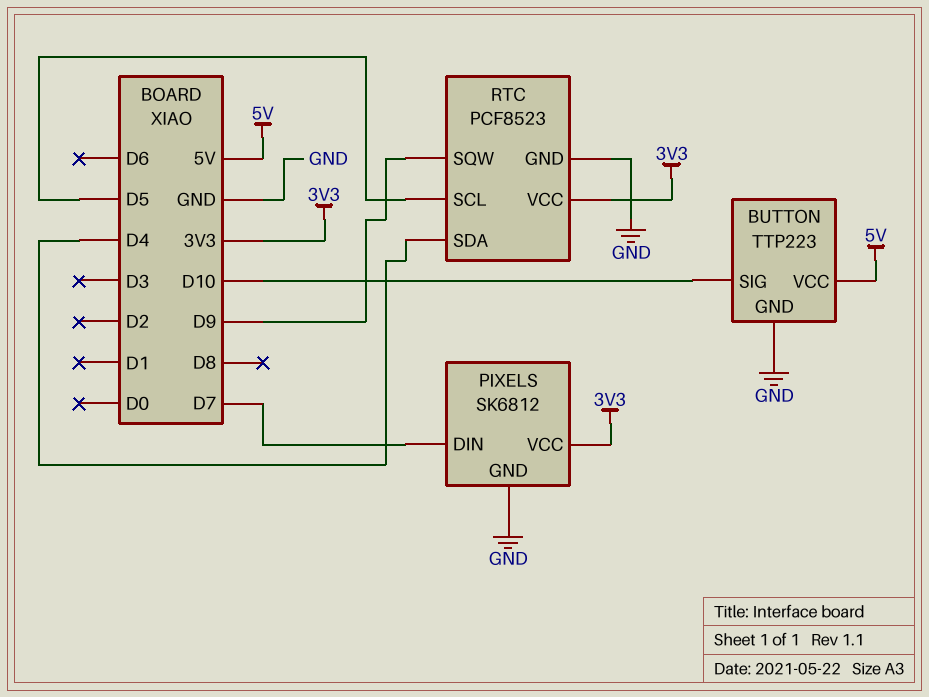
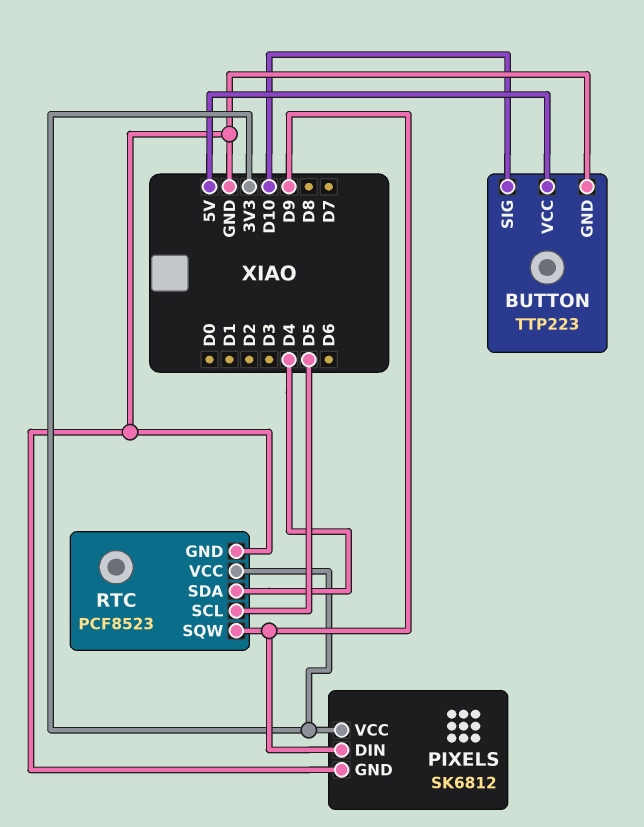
PIXELS pin DIN: D7 -> D9

